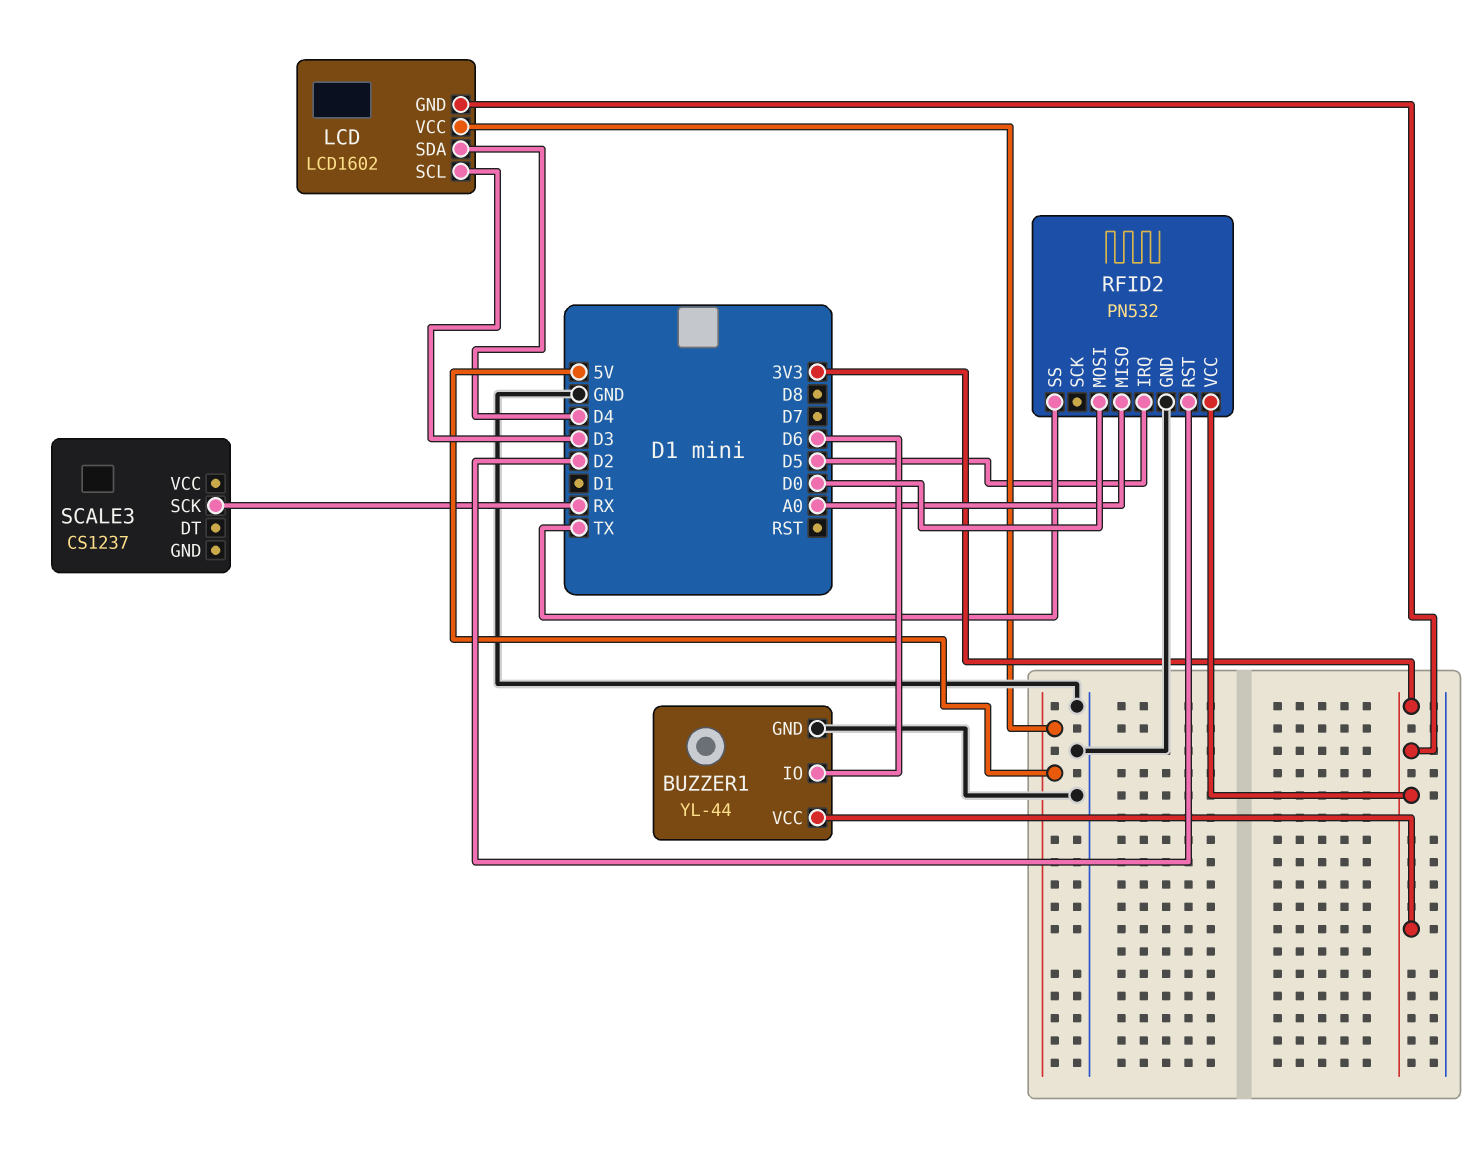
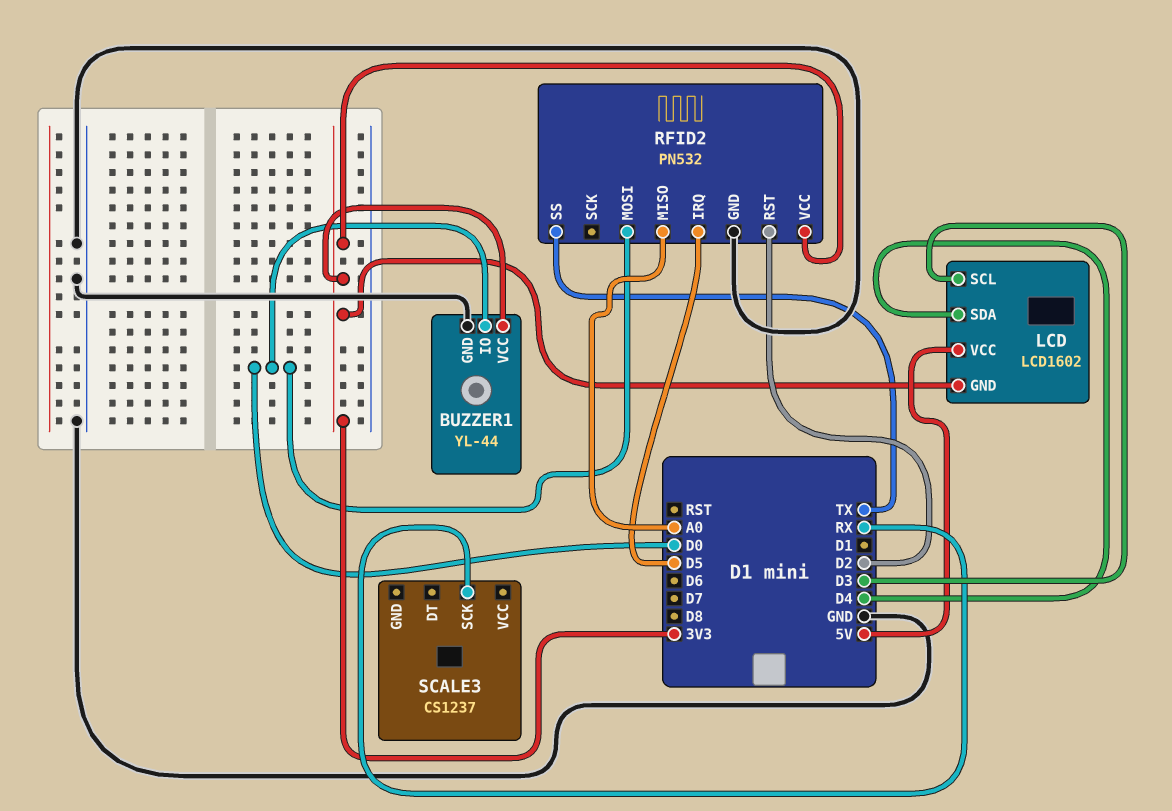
BUZZER1 pin IO: D6 -> D0

